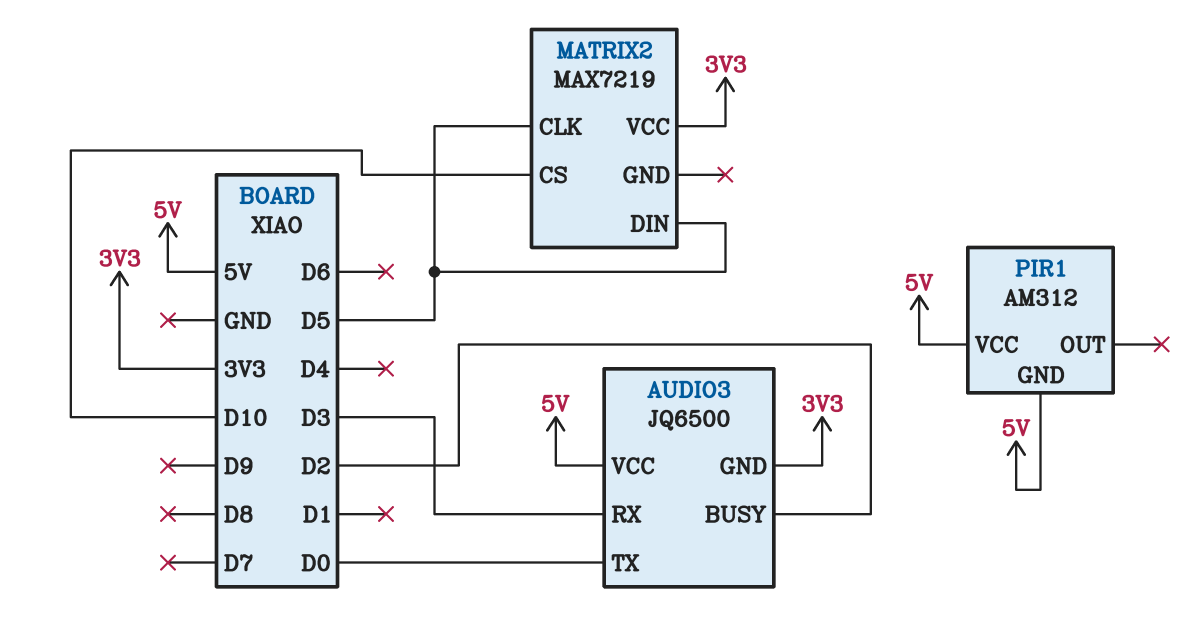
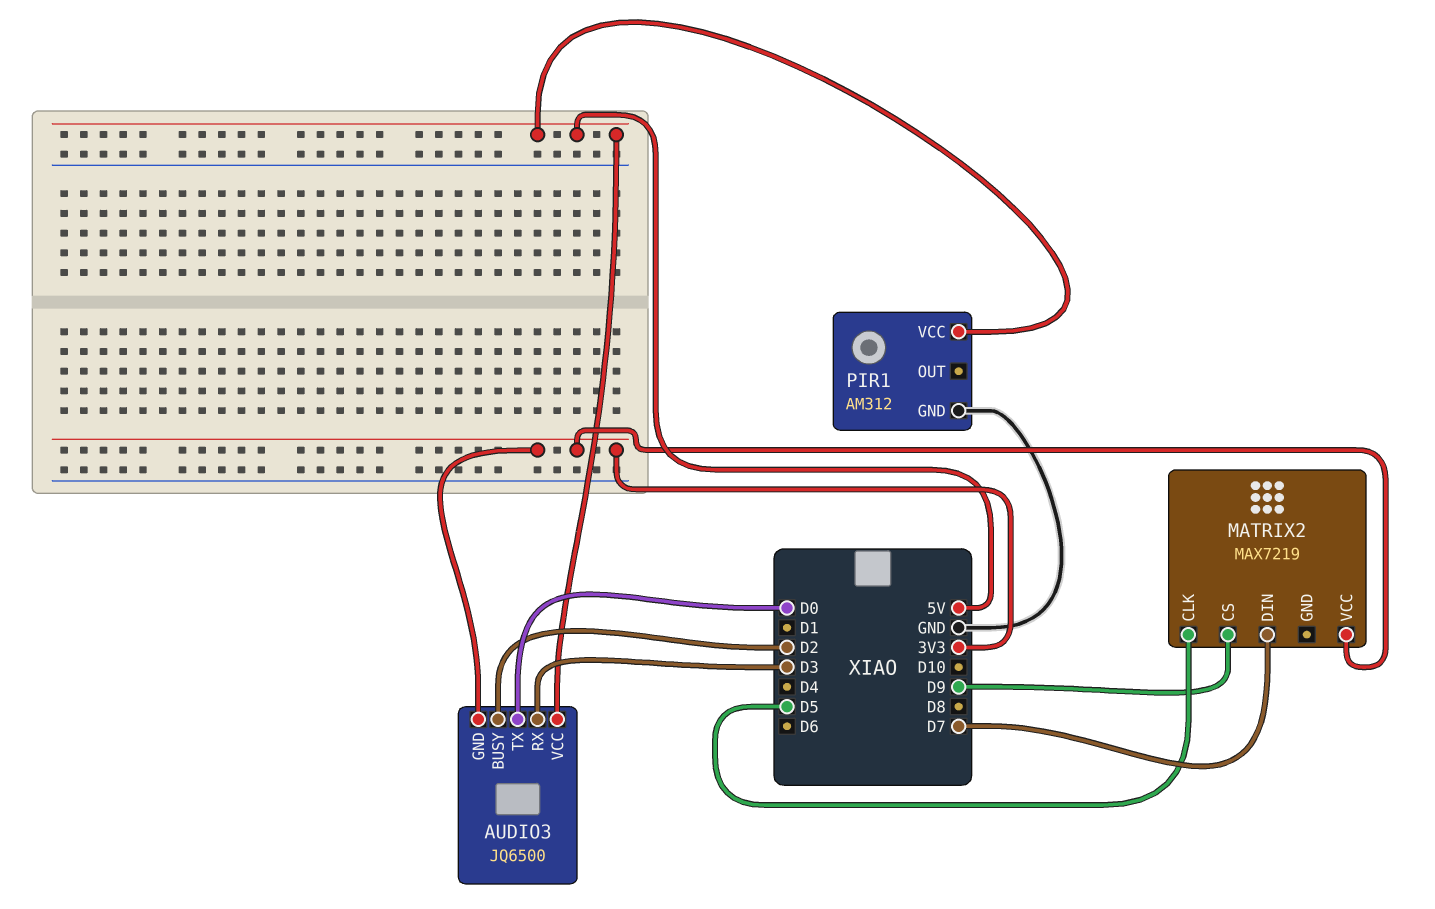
MATRIX2 pin CS: D10 -> D9
MATRIX2 pin DIN: D5 -> D7
PIR1 pin GND: 5V -> GND

